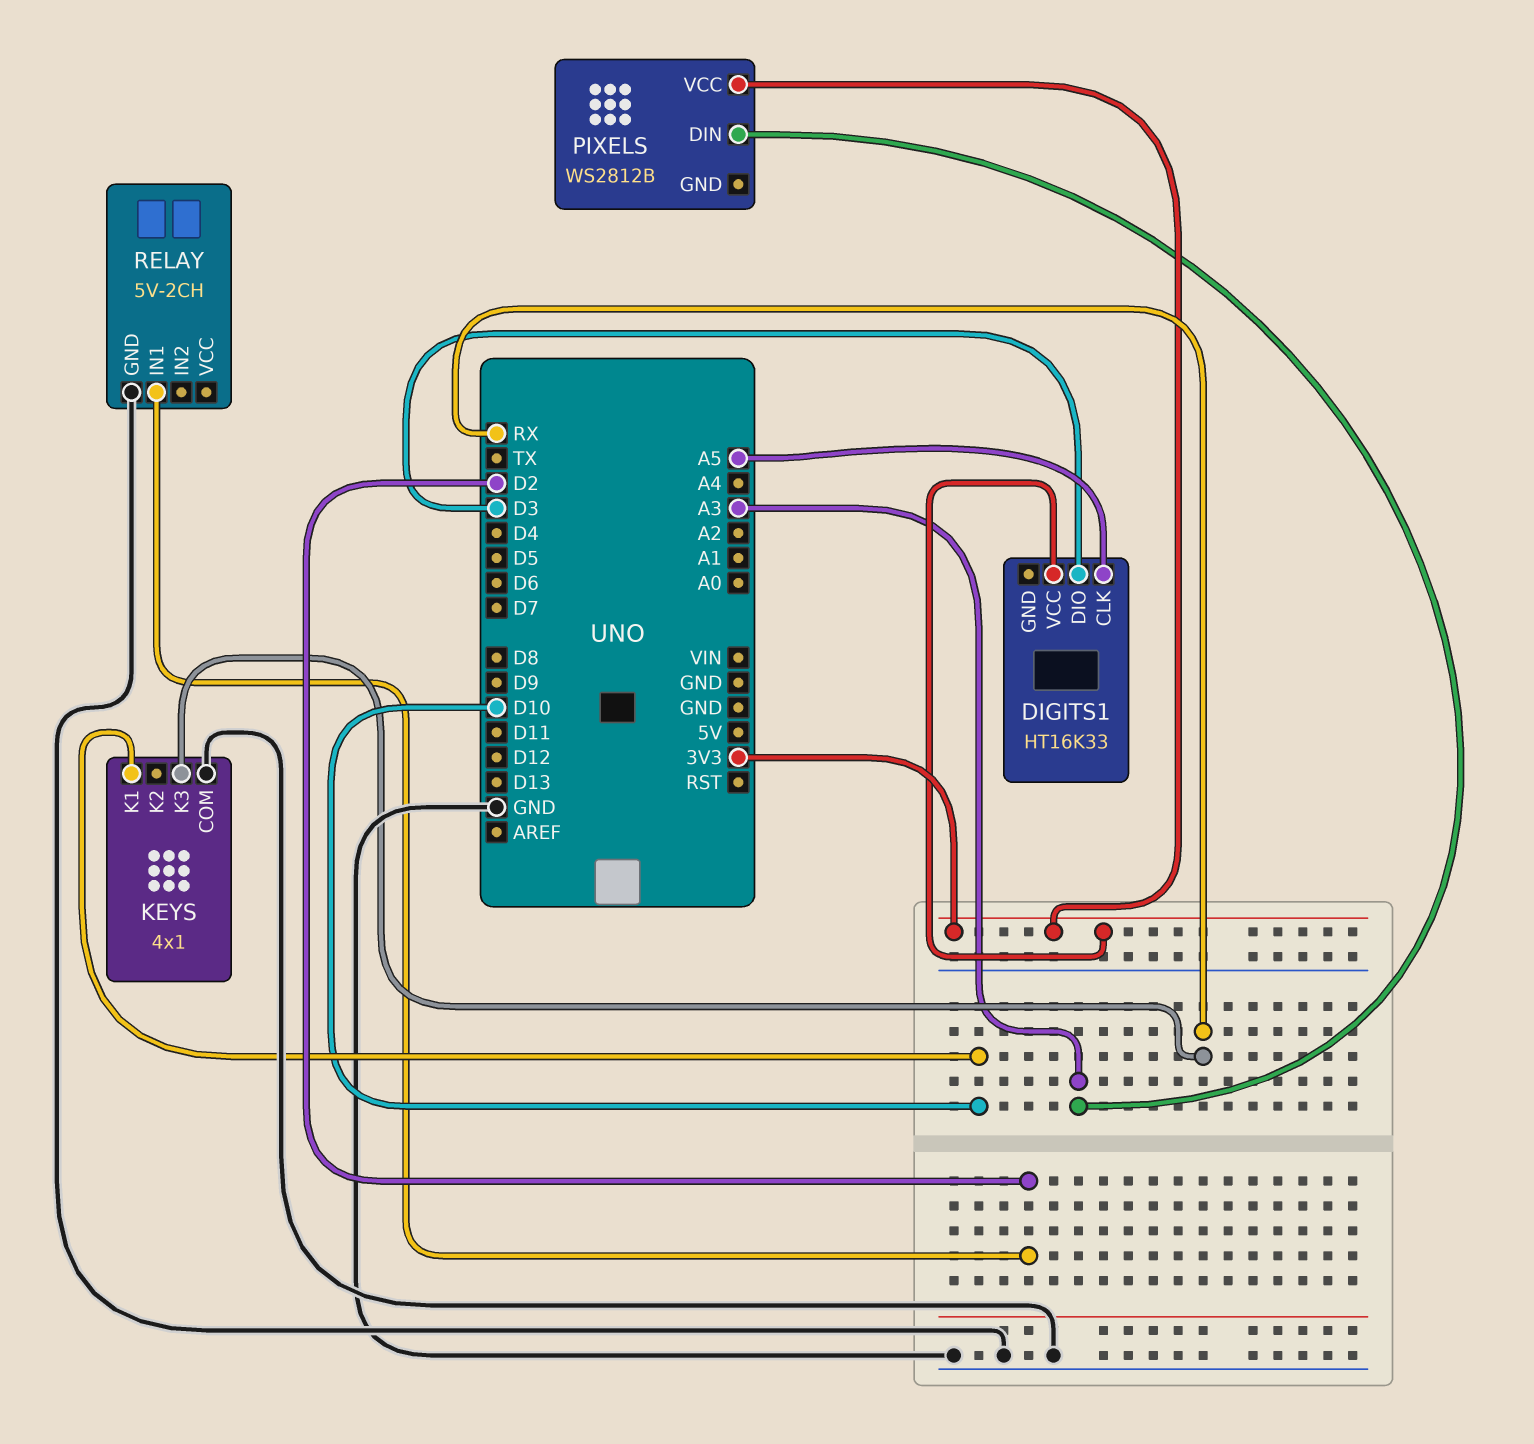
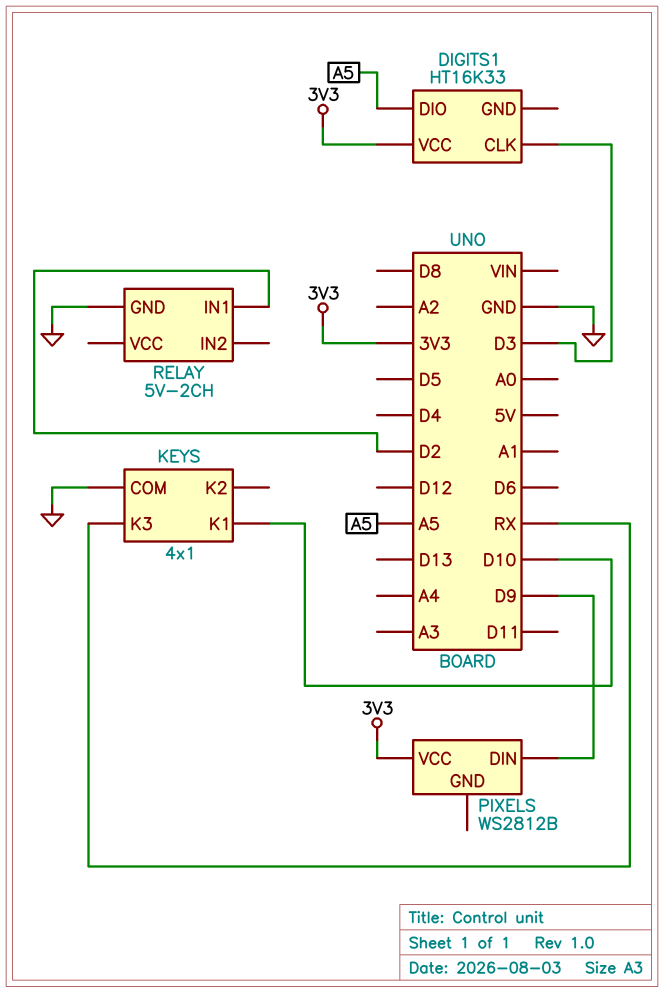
DIGITS1 pin CLK: A5 -> D3
DIGITS1 pin DIO: D3 -> A5
PIXELS pin DIN: A3 -> D9

